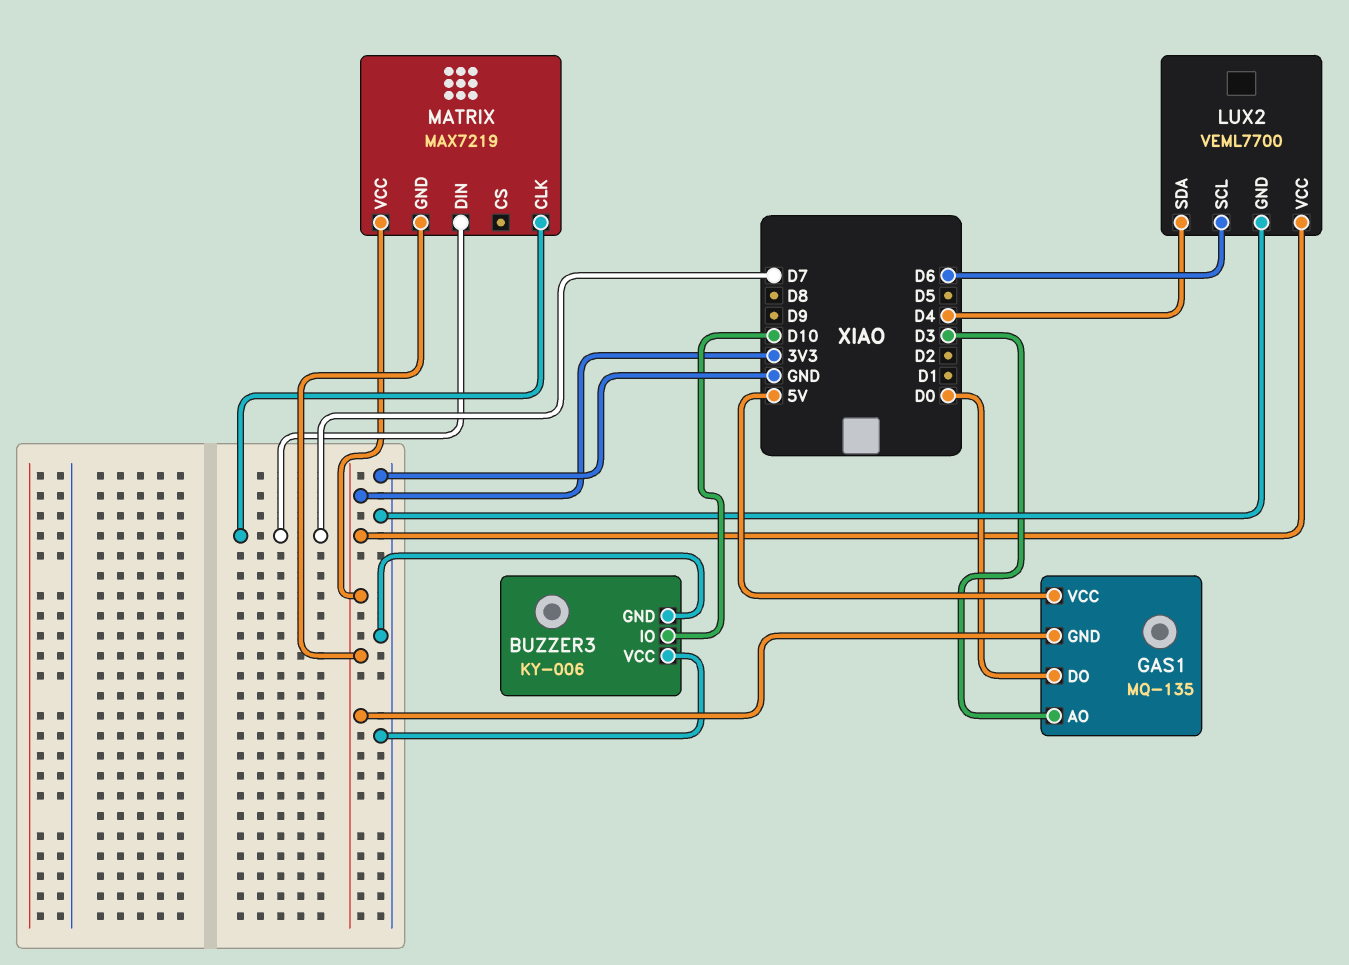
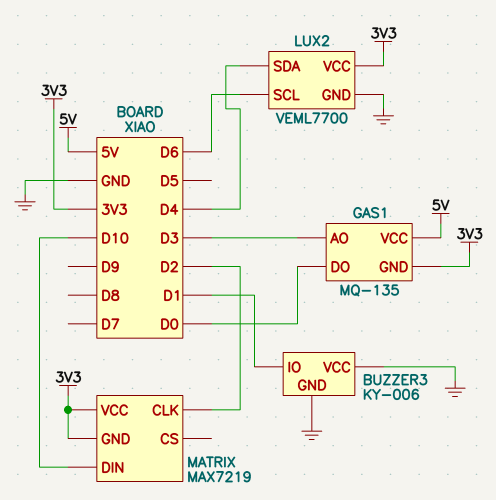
BUZZER3 pin IO: D10 -> D1
MATRIX pin CLK: D7 -> D2
MATRIX pin DIN: D7 -> D10

